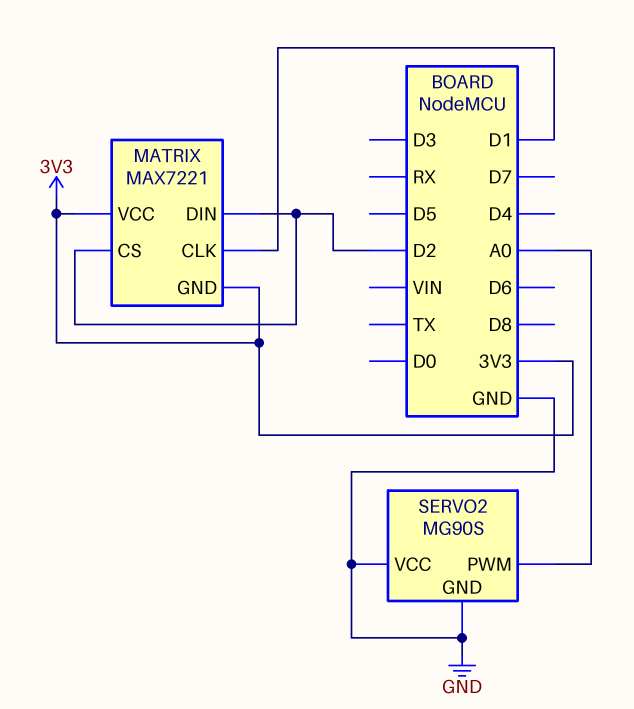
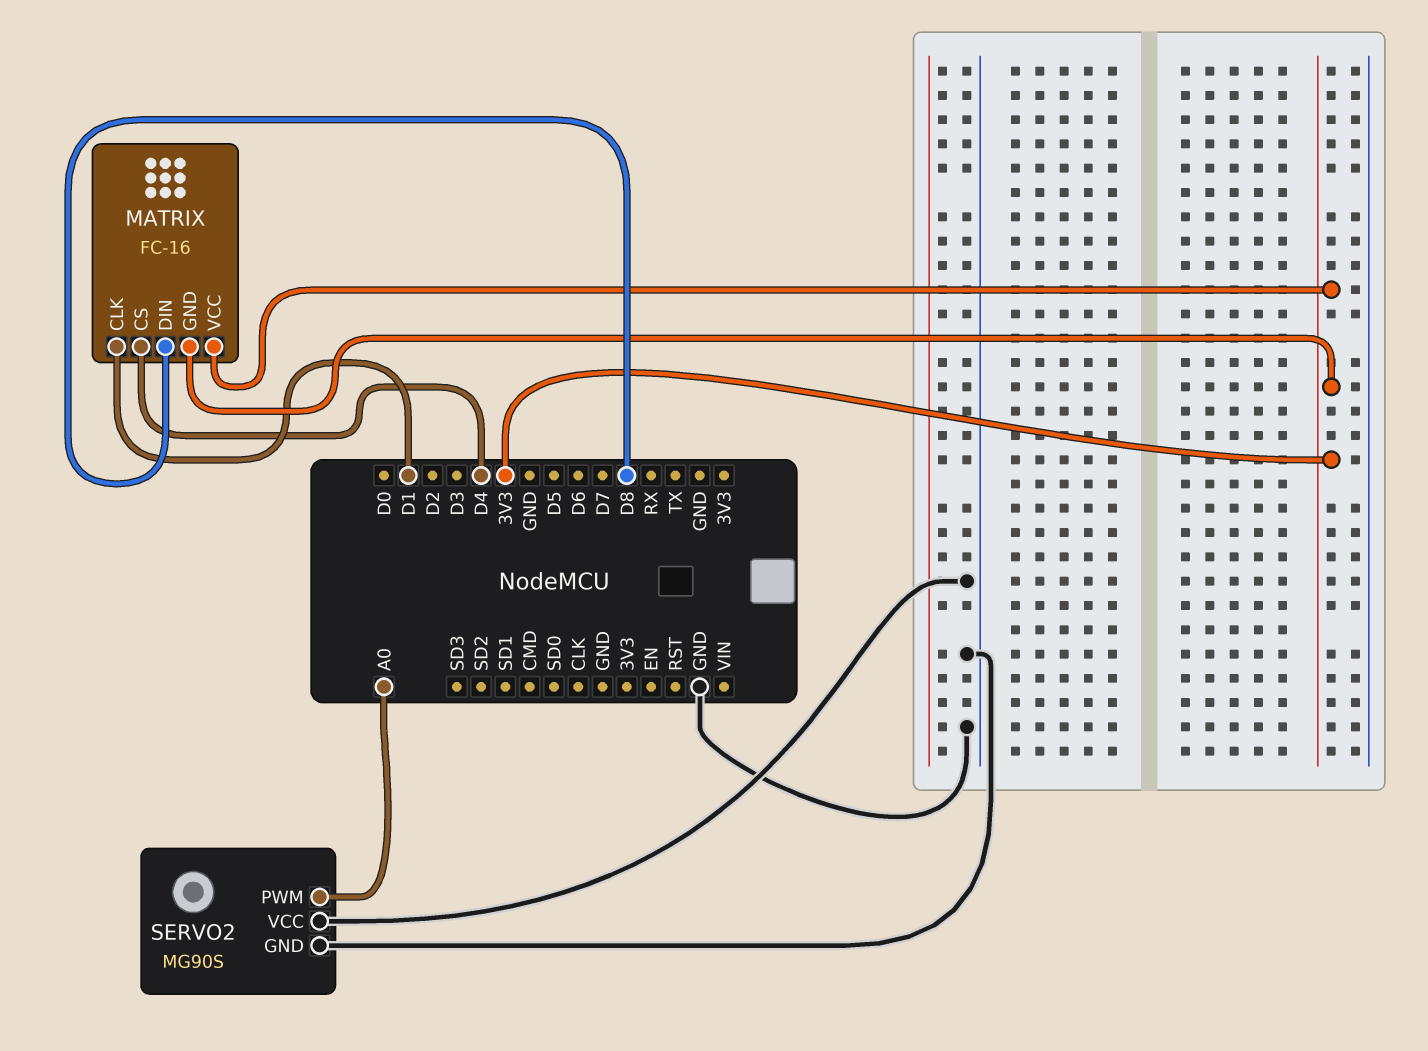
MATRIX: MAX7221 -> FC-16
MATRIX pin CS: D2 -> D4
MATRIX pin DIN: D2 -> D8

